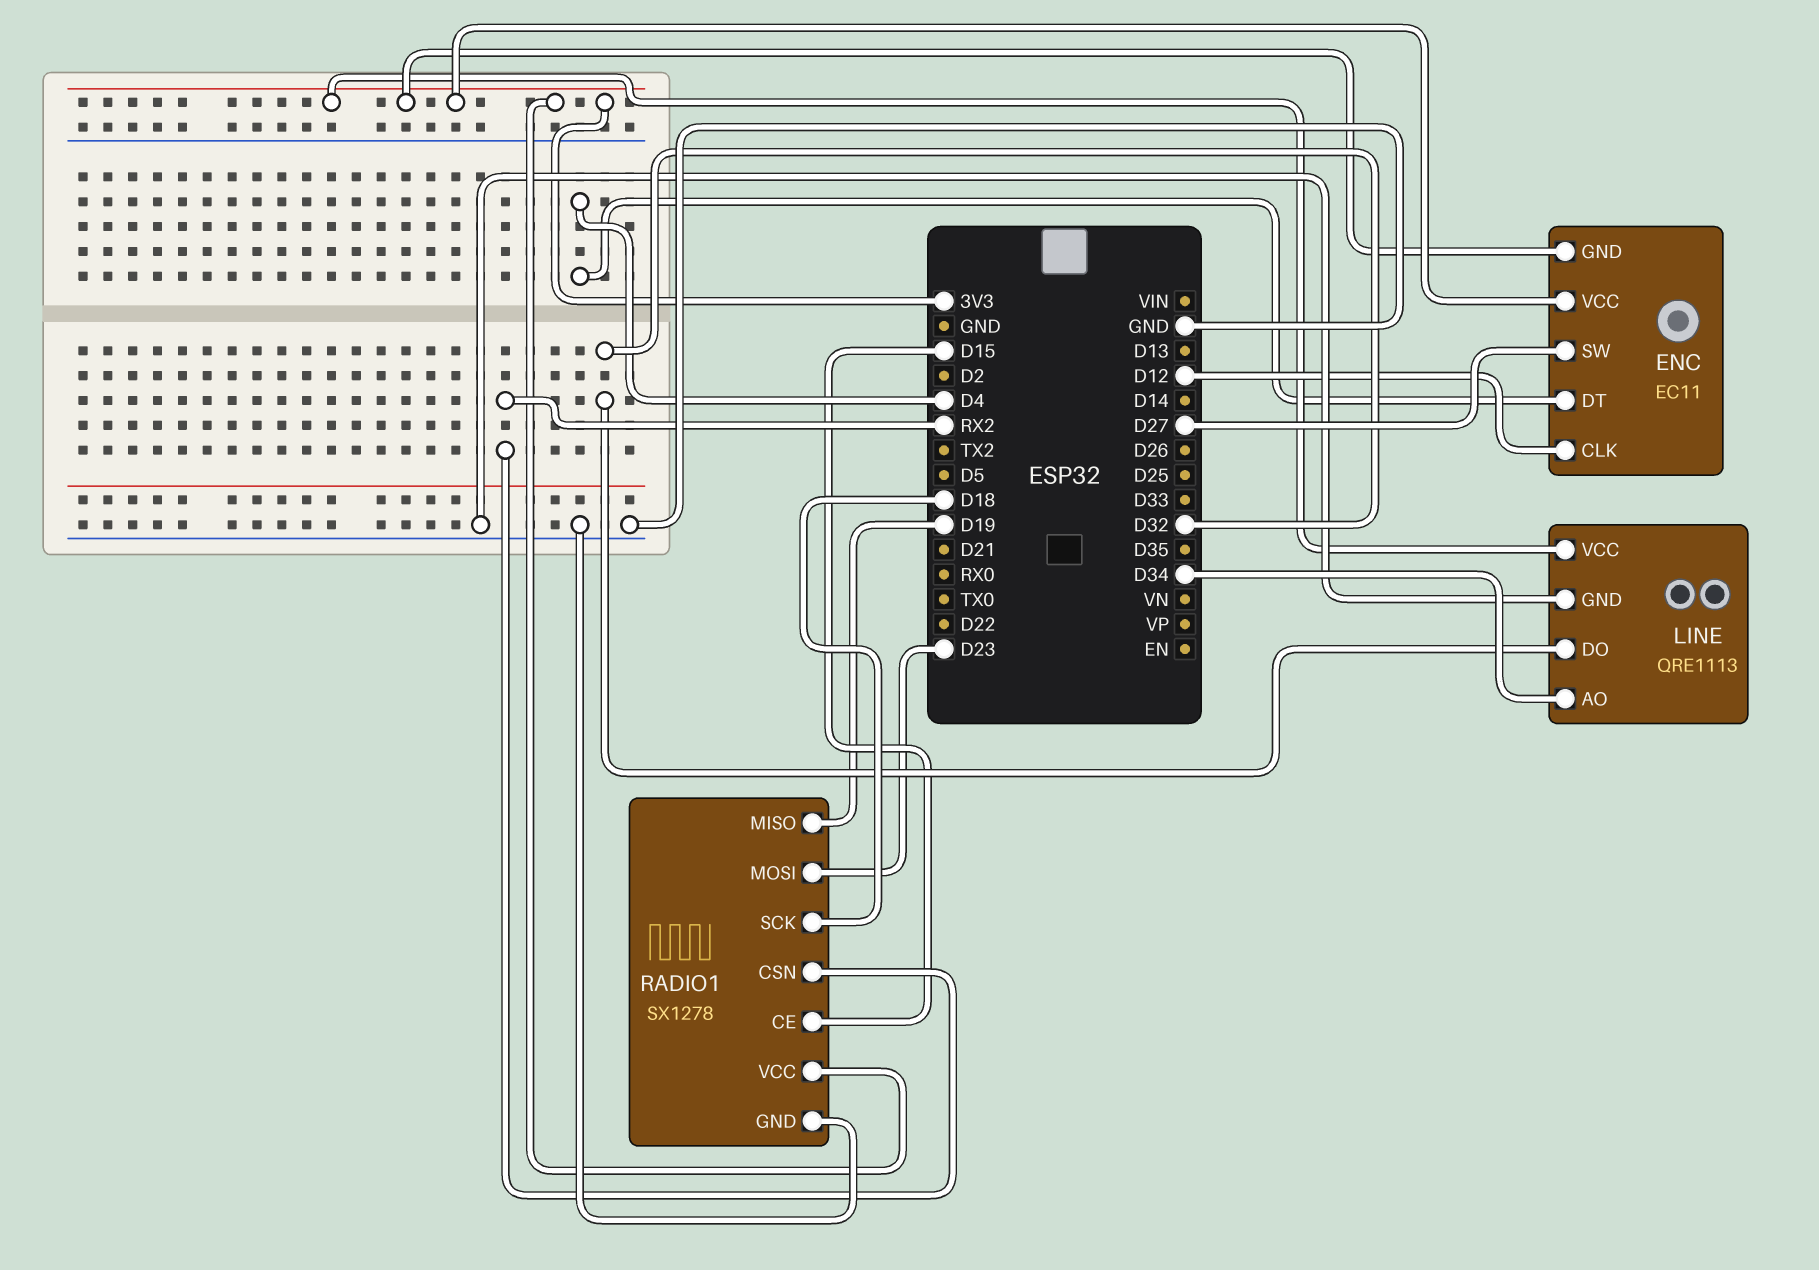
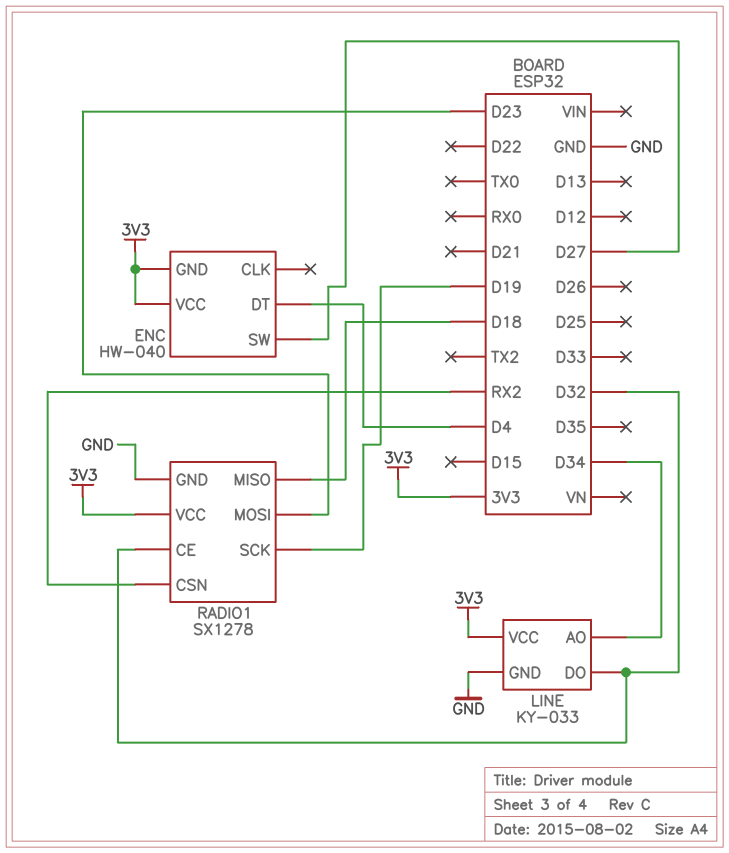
ENC: EC11 -> HW-040
ENC pin CLK: D12 -> none
LINE: QRE1113 -> KY-033
RADIO1 pin CE: D15 -> D32
RADIO1 pin MISO: D19 -> D18
RADIO1 pin SCK: D18 -> D19

